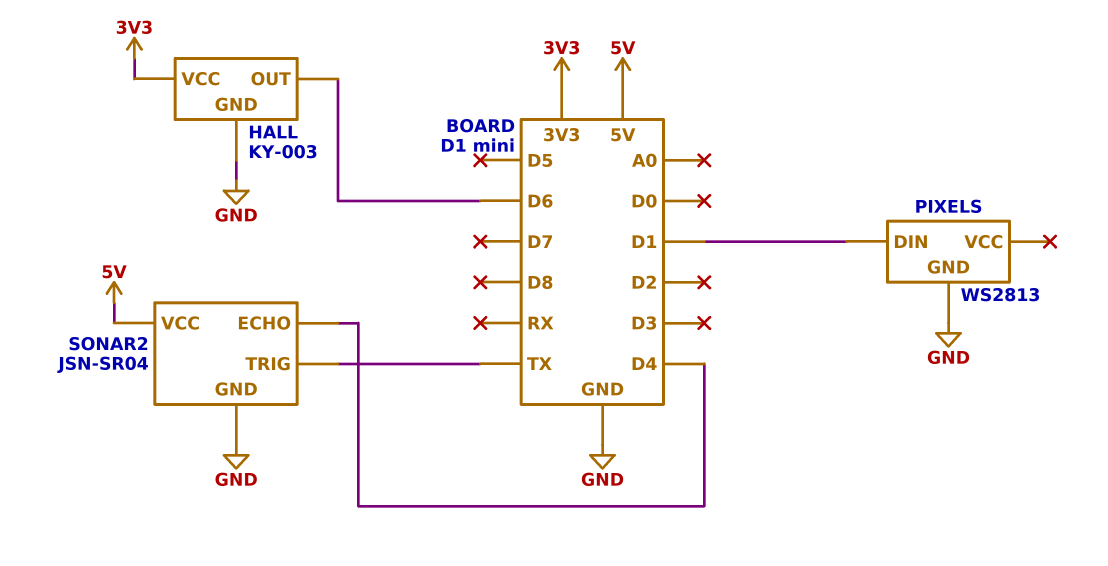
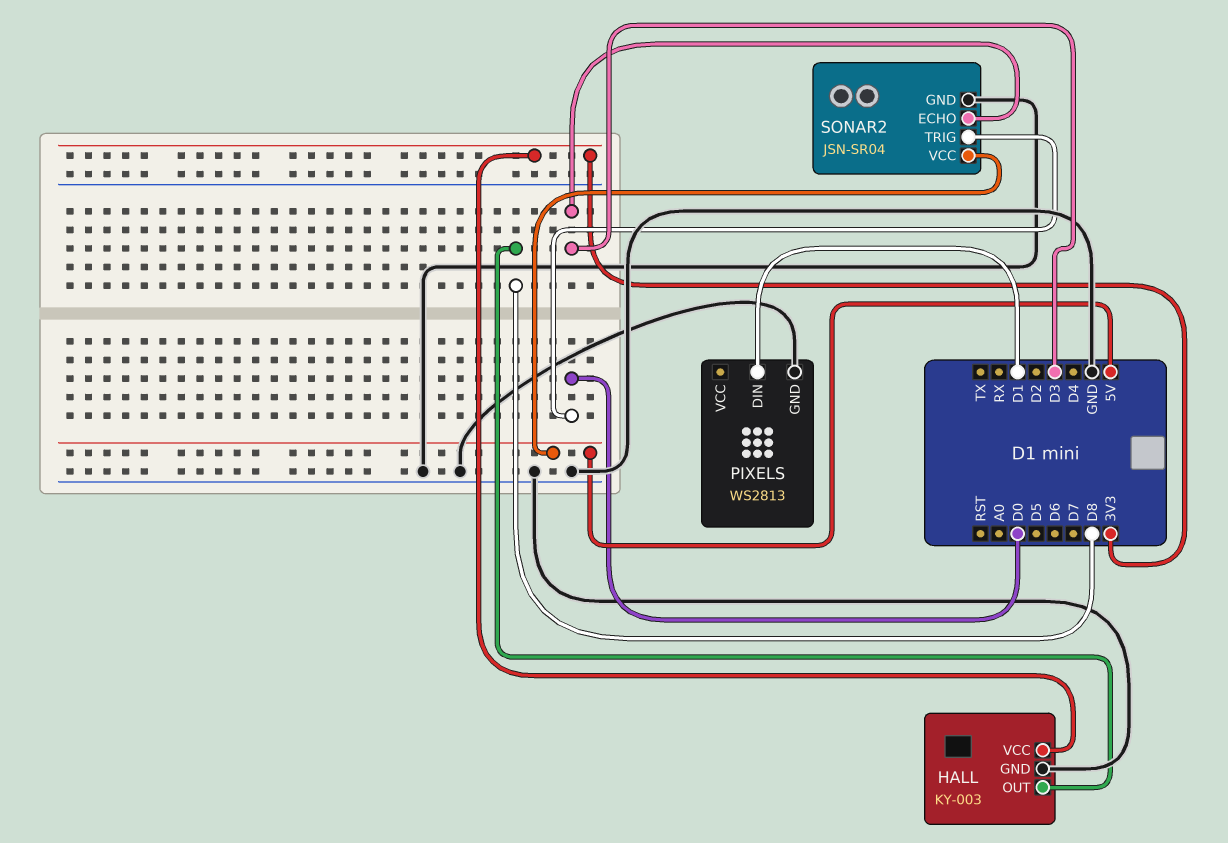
HALL pin OUT: D6 -> D8
SONAR2 pin ECHO: D4 -> D3
SONAR2 pin TRIG: TX -> D0

